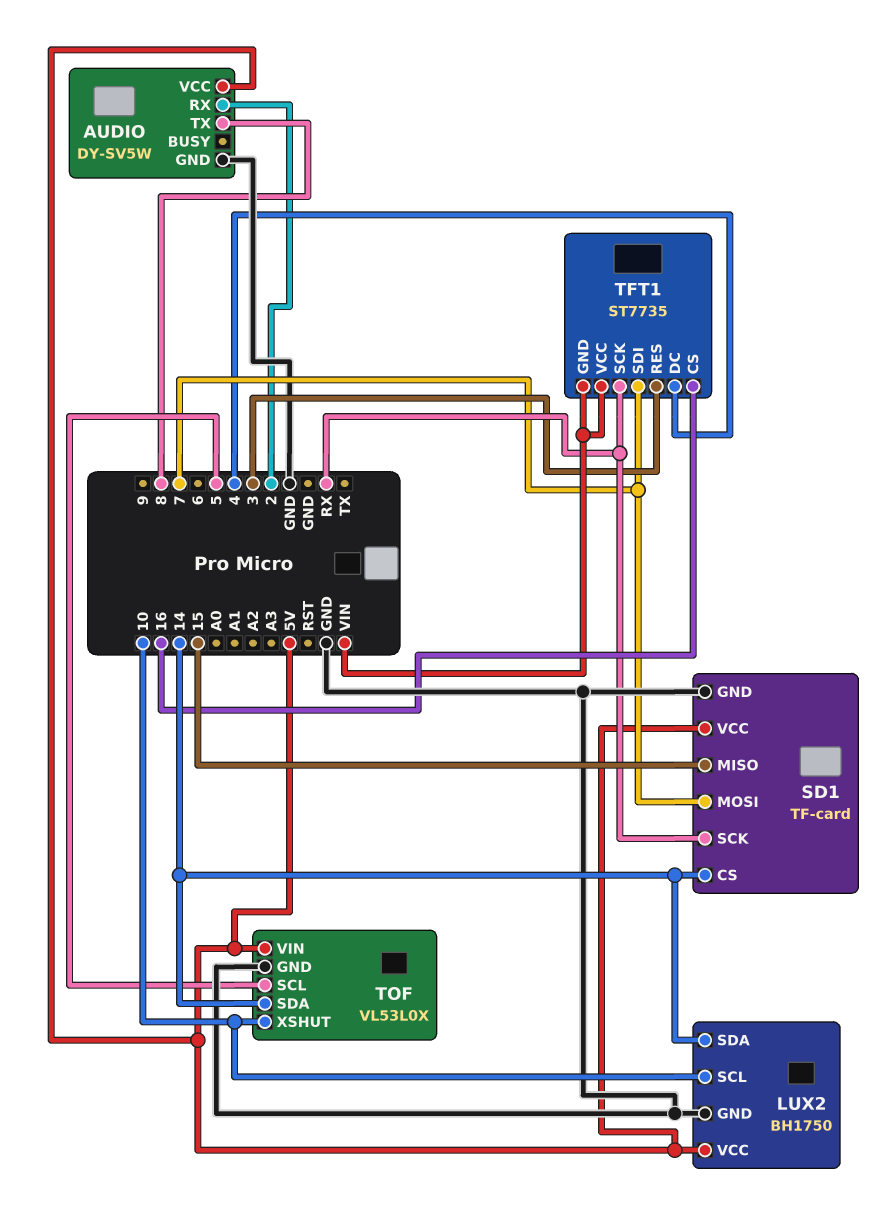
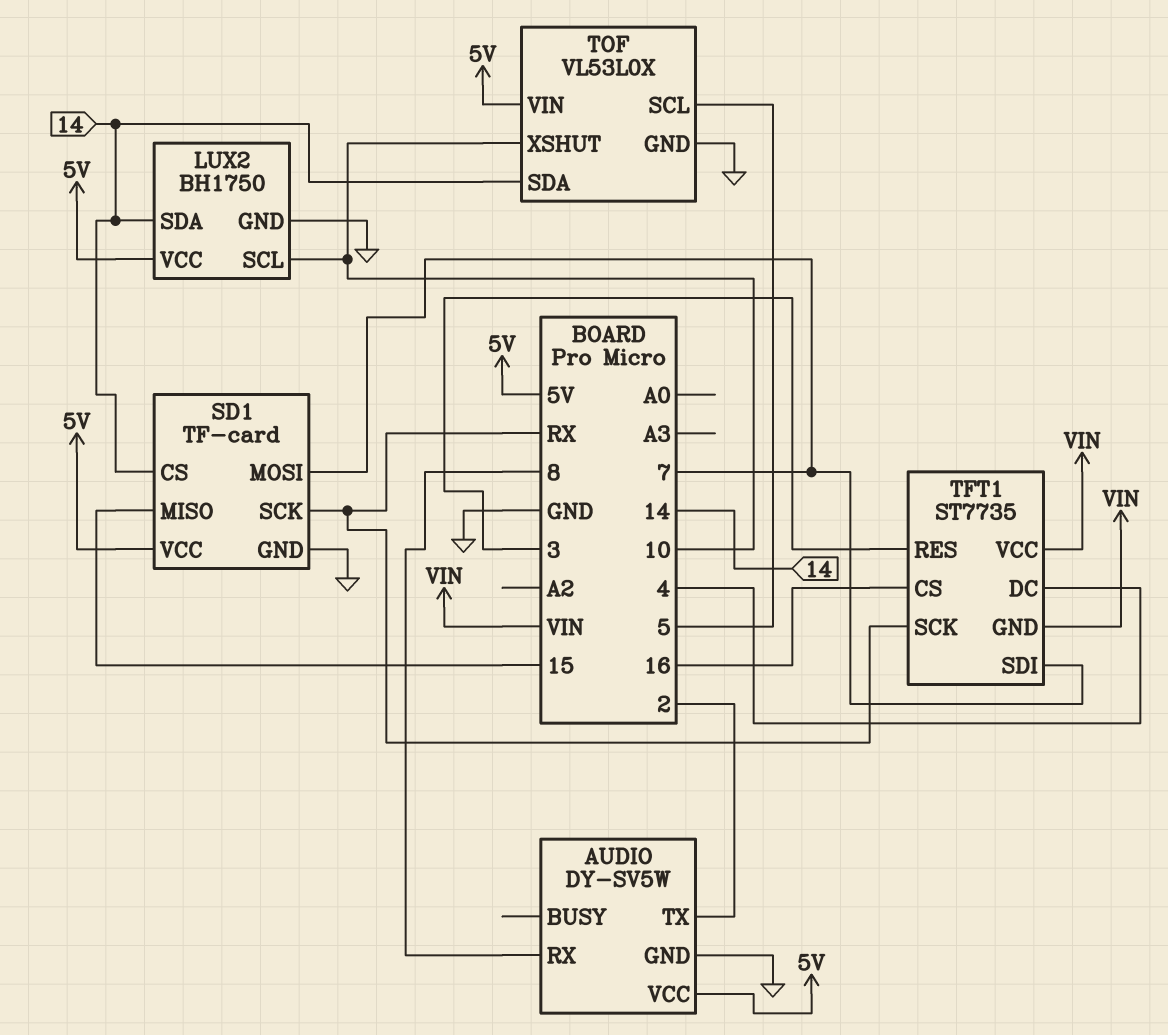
AUDIO pin RX: 2 -> 8
AUDIO pin TX: 8 -> 2

